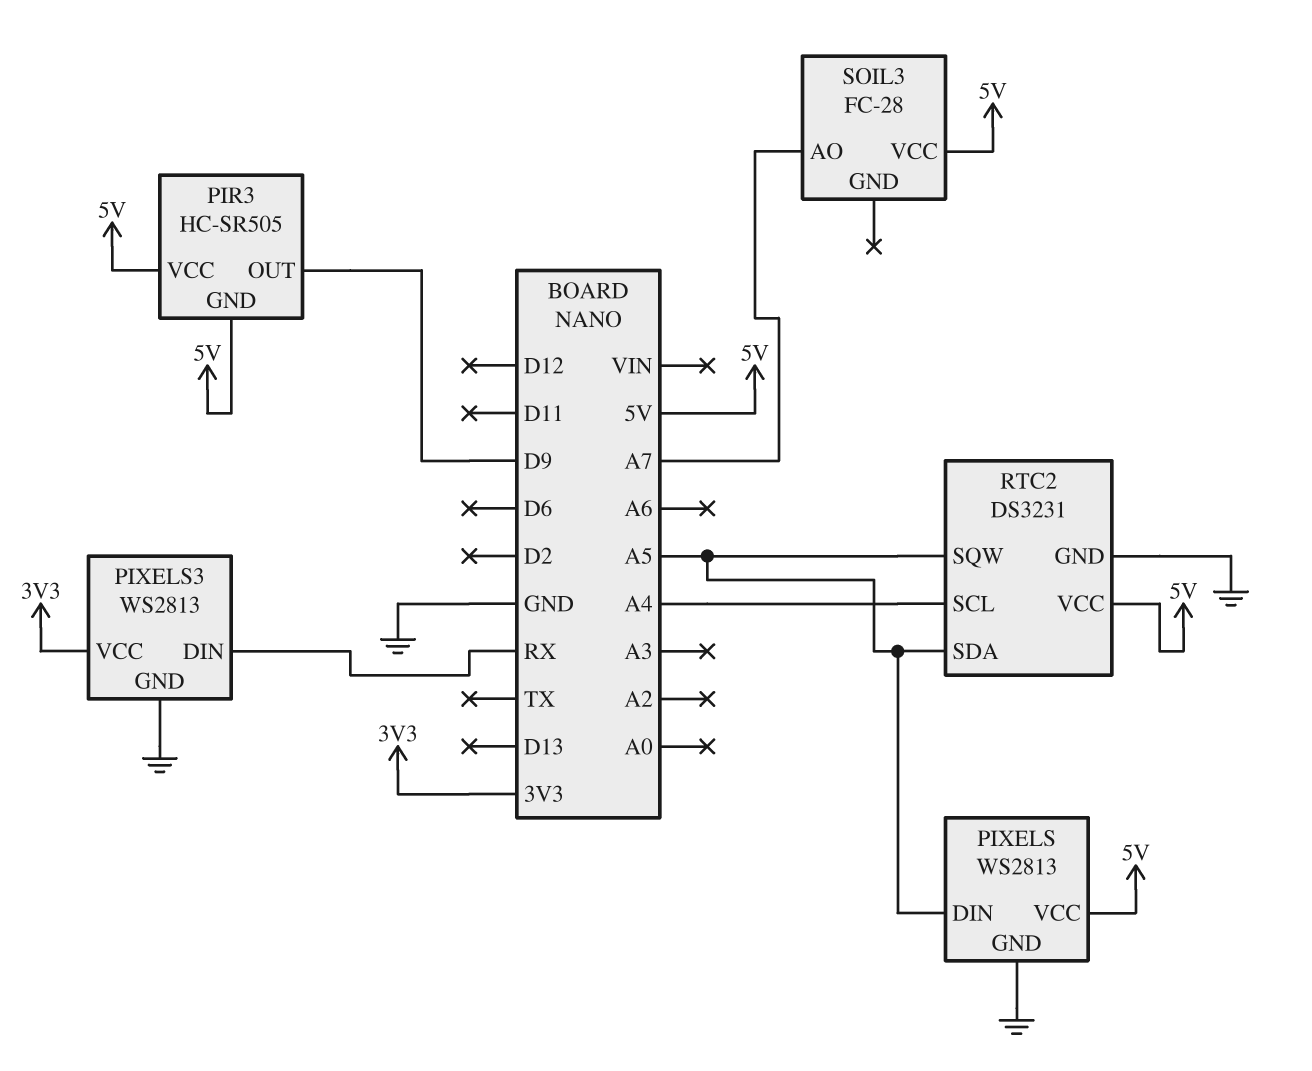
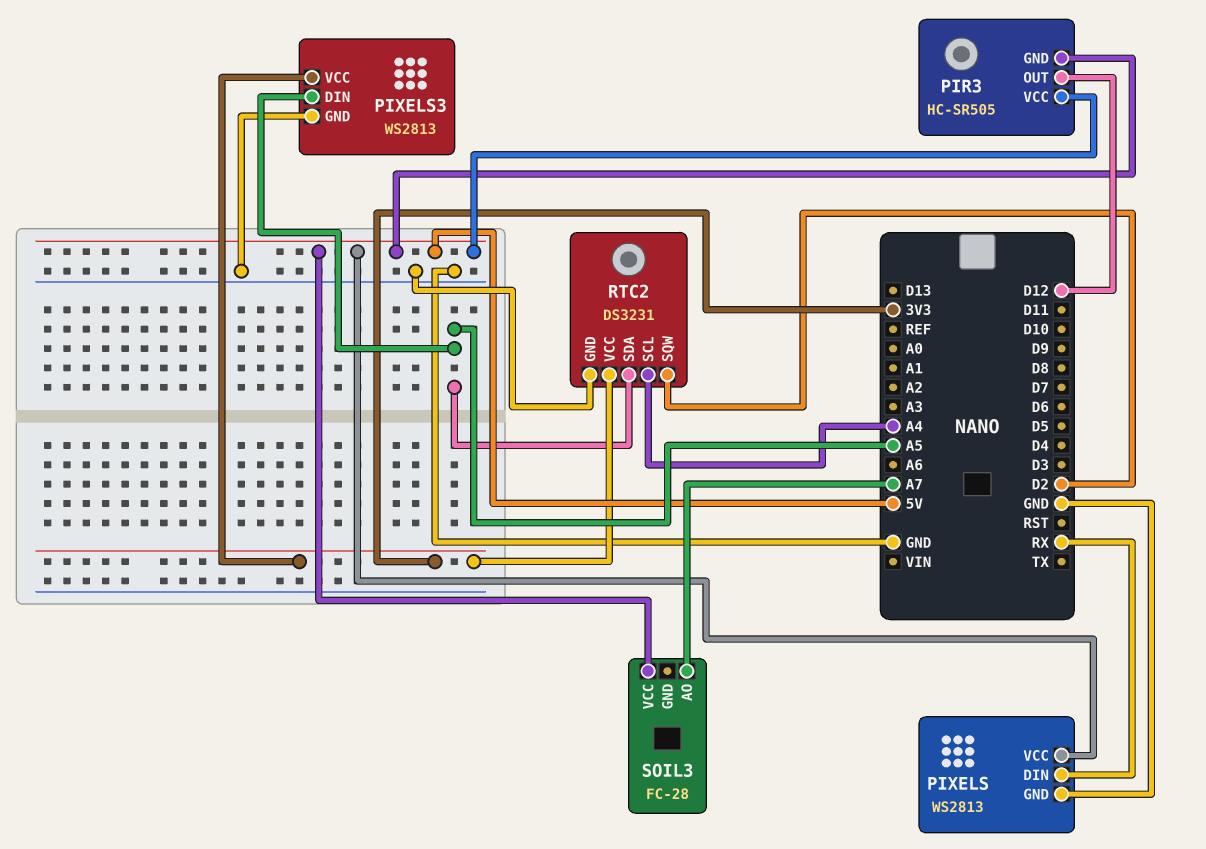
PIR3 pin OUT: D9 -> D12
PIXELS pin DIN: A5 -> RX
PIXELS3 pin DIN: RX -> A5
RTC2 pin SQW: A5 -> D2
RTC2 pin VCC: 5V -> 3V3

